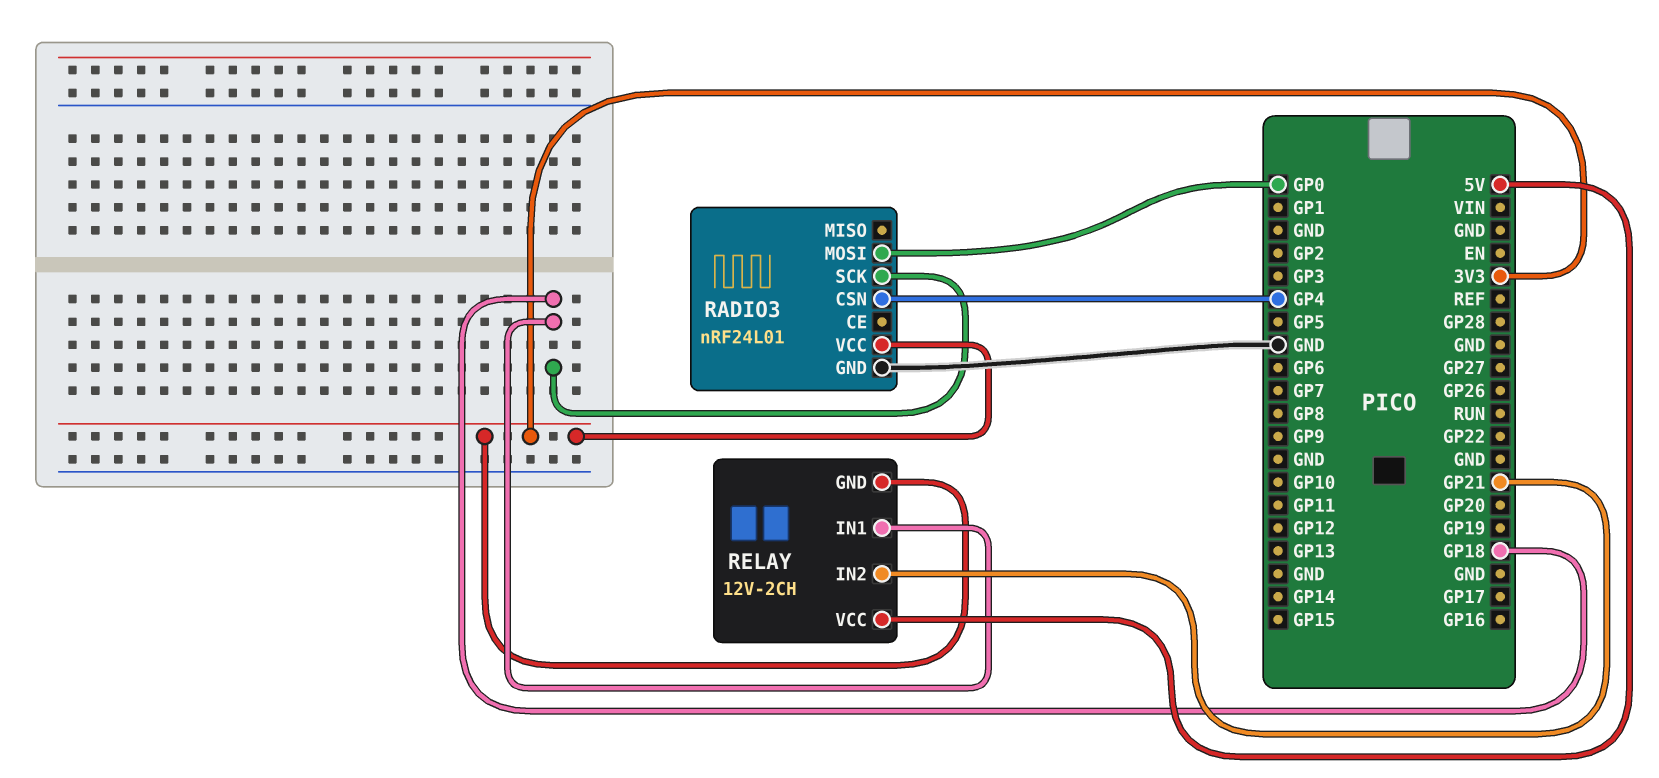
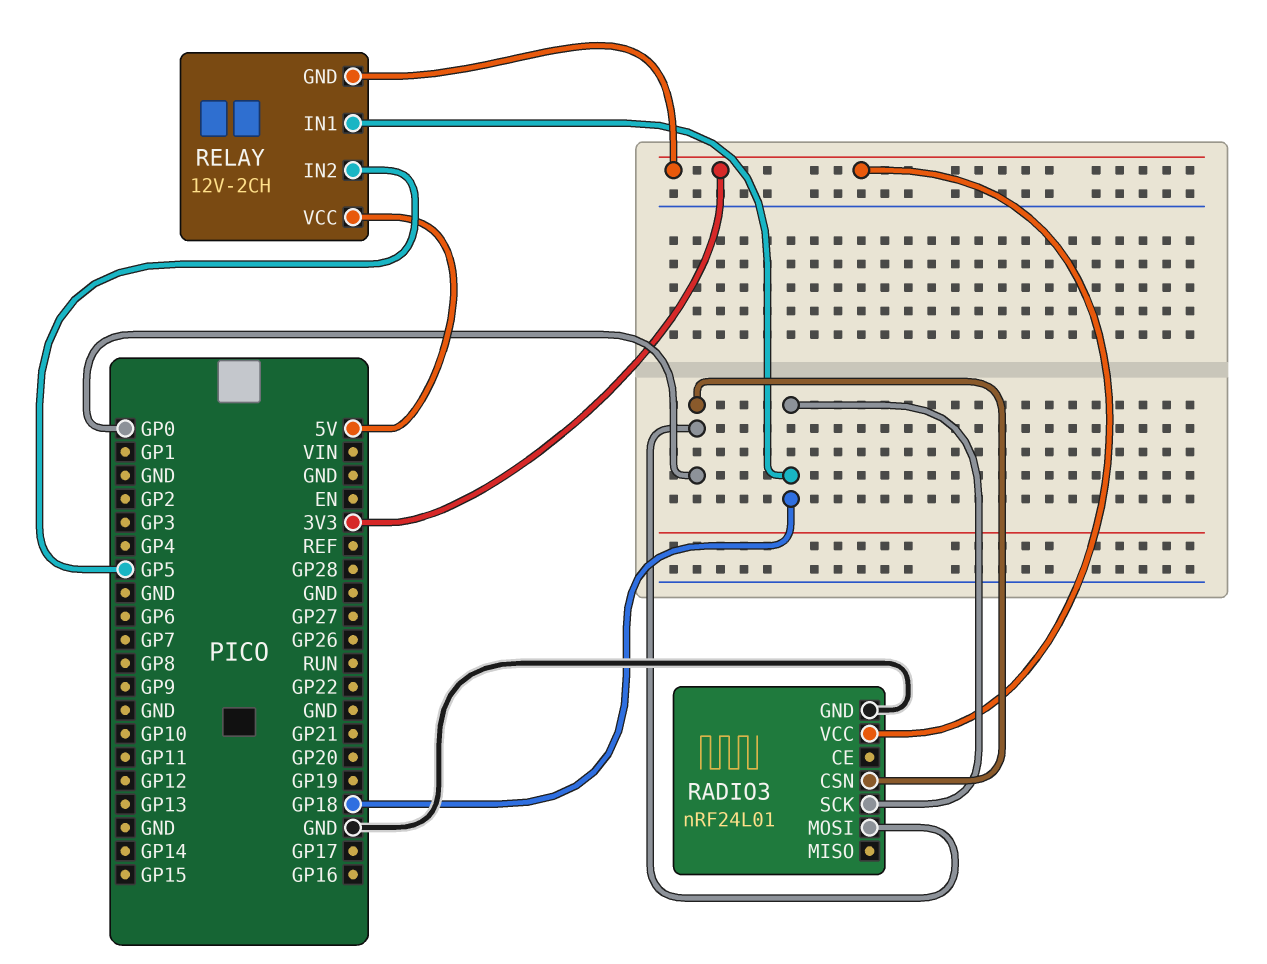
RADIO3 pin CSN: GP4 -> GP0
RELAY pin IN2: GP21 -> GP5

